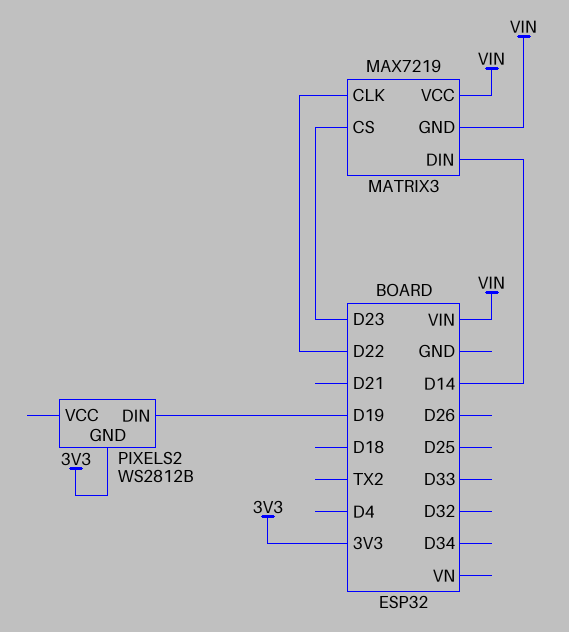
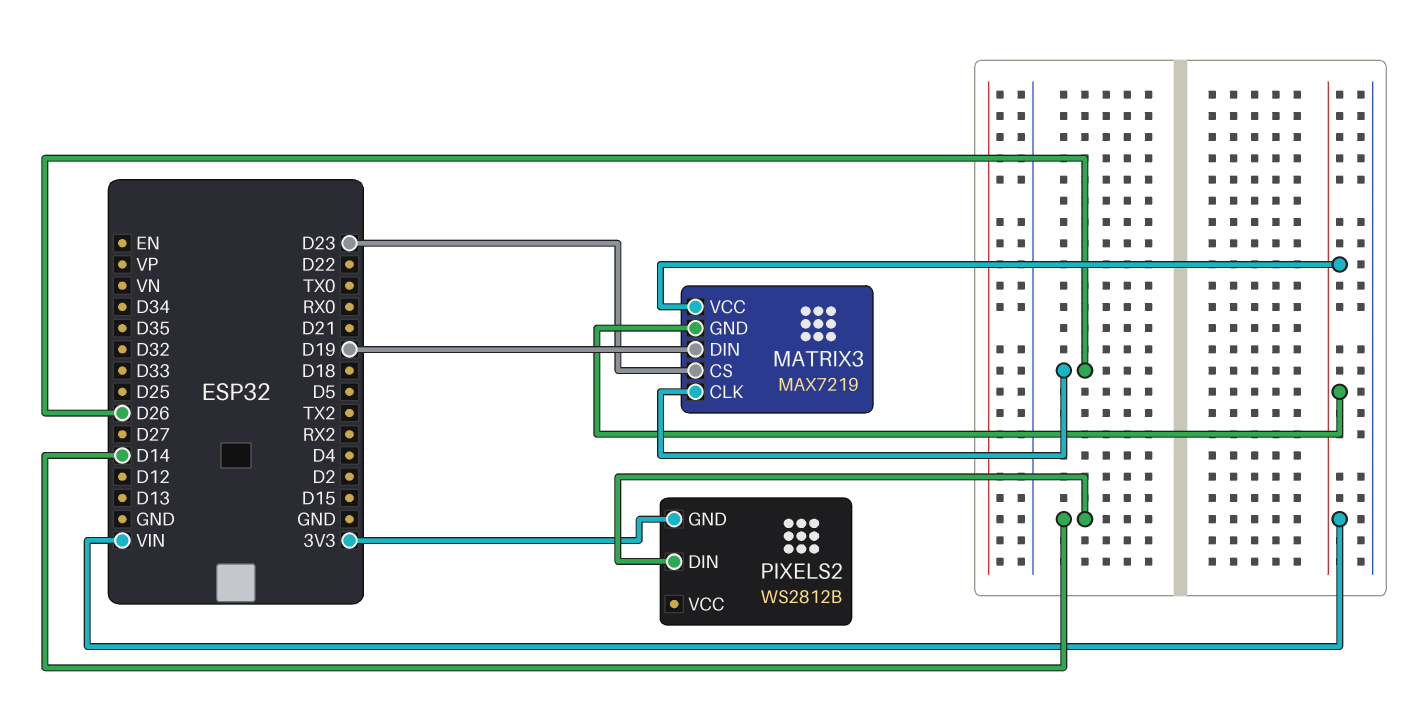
MATRIX3 pin CLK: D22 -> D26
MATRIX3 pin DIN: D14 -> D19
PIXELS2 pin DIN: D19 -> D14

